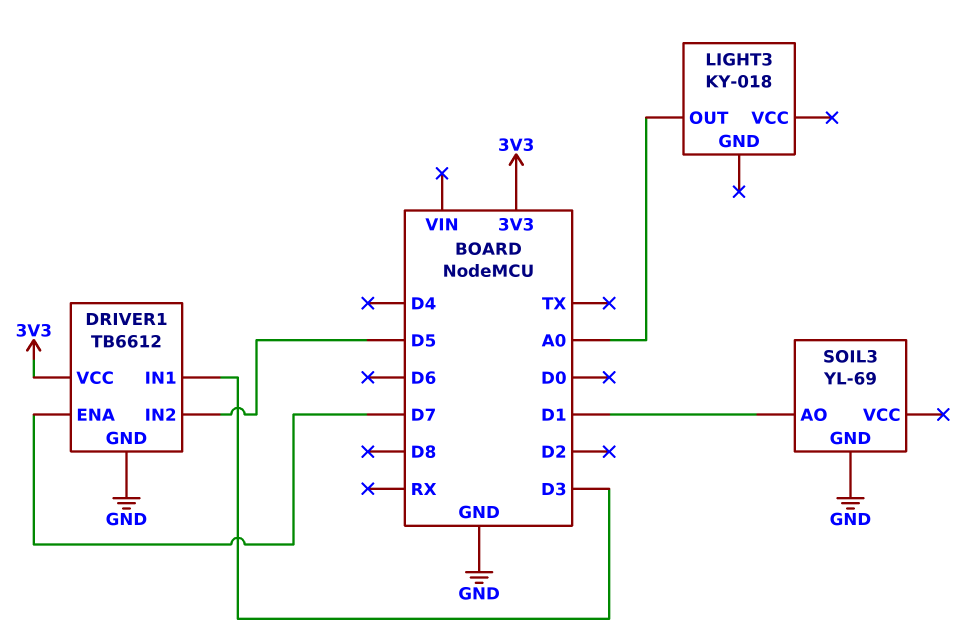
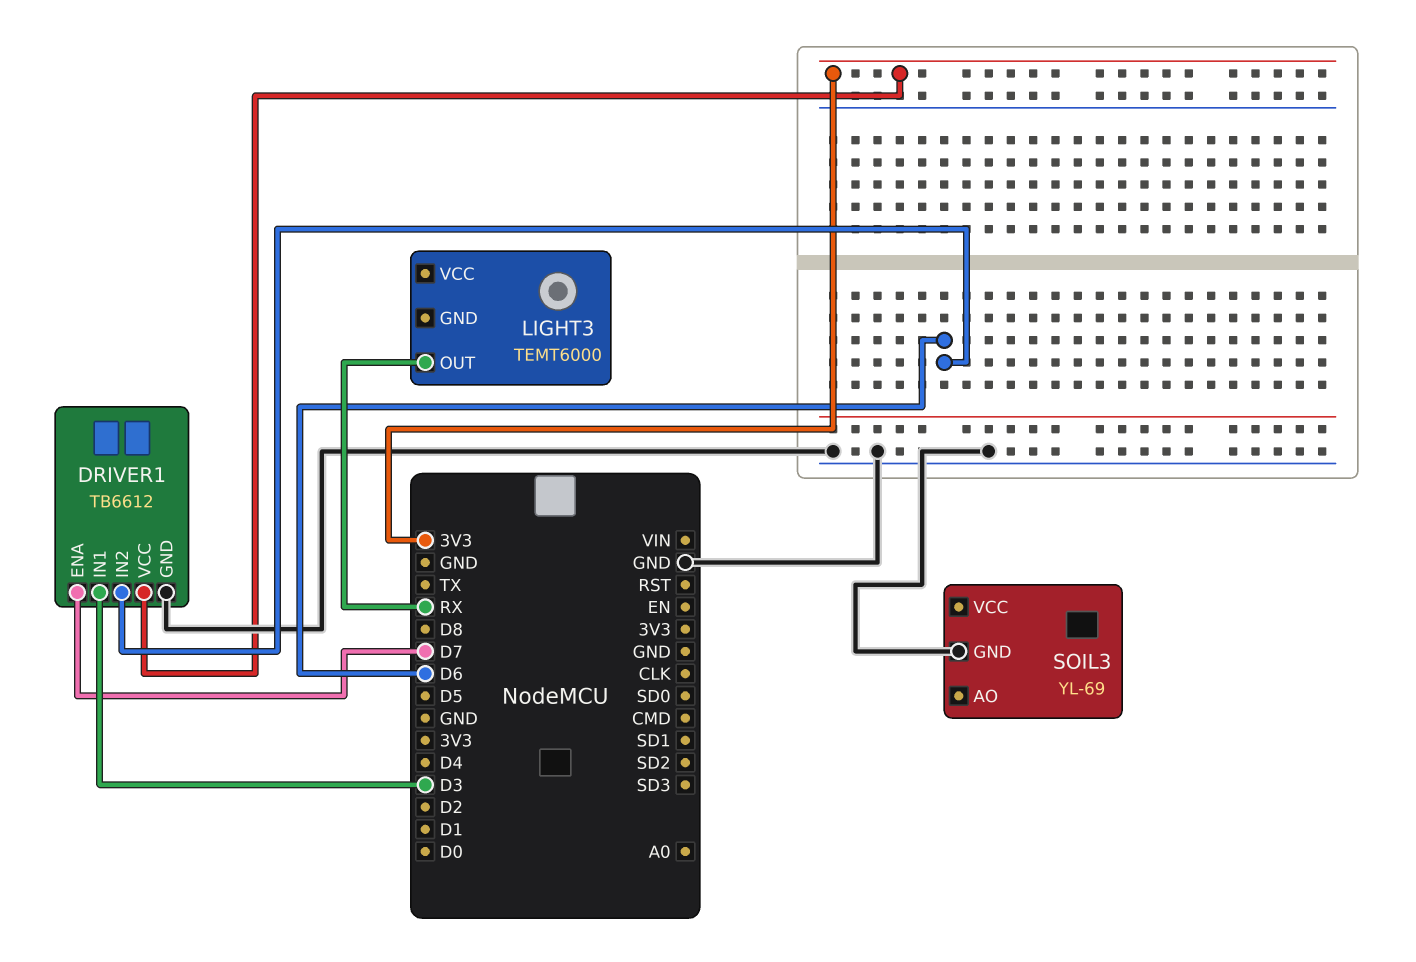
DRIVER1 pin IN2: D5 -> D6
LIGHT3: KY-018 -> TEMT6000
LIGHT3 pin OUT: A0 -> RX
SOIL3 pin AO: D1 -> none

